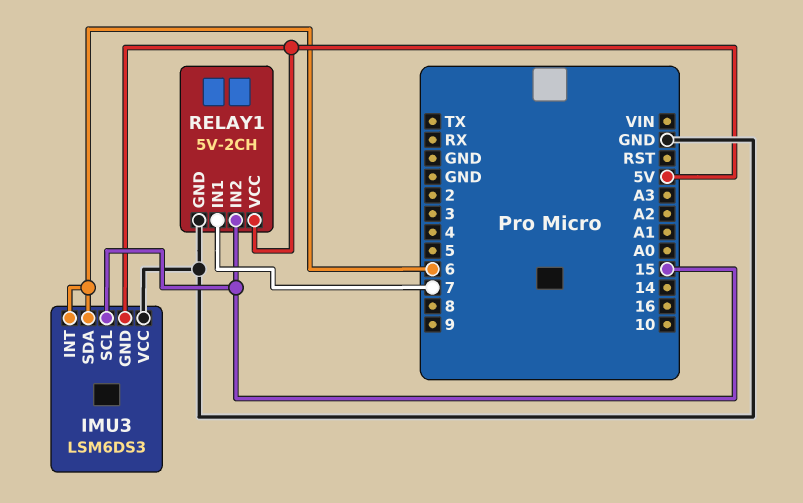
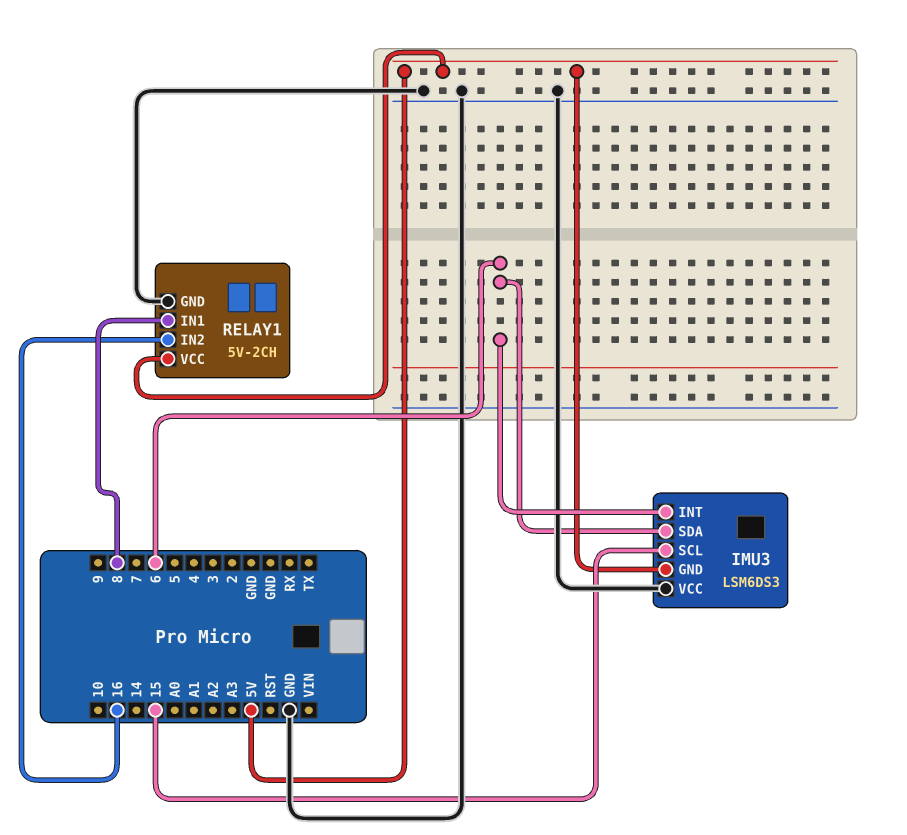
RELAY1 pin IN1: 7 -> 8
RELAY1 pin IN2: 15 -> 16

